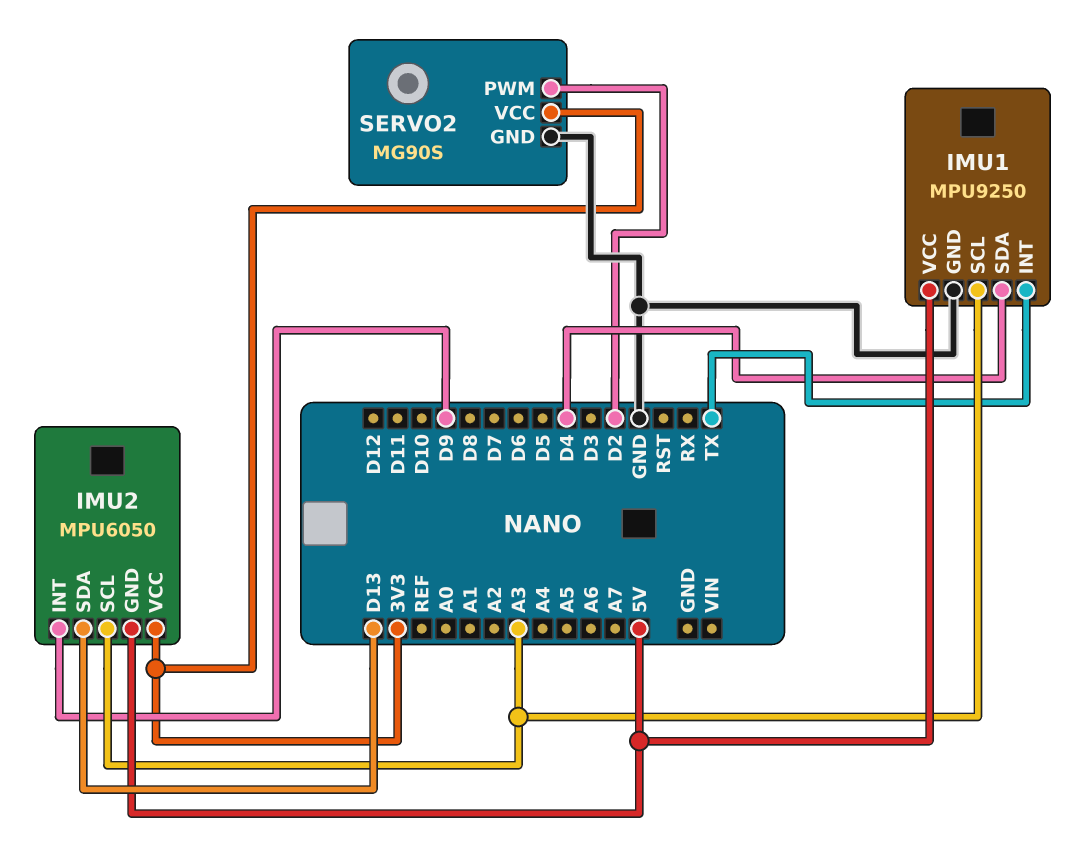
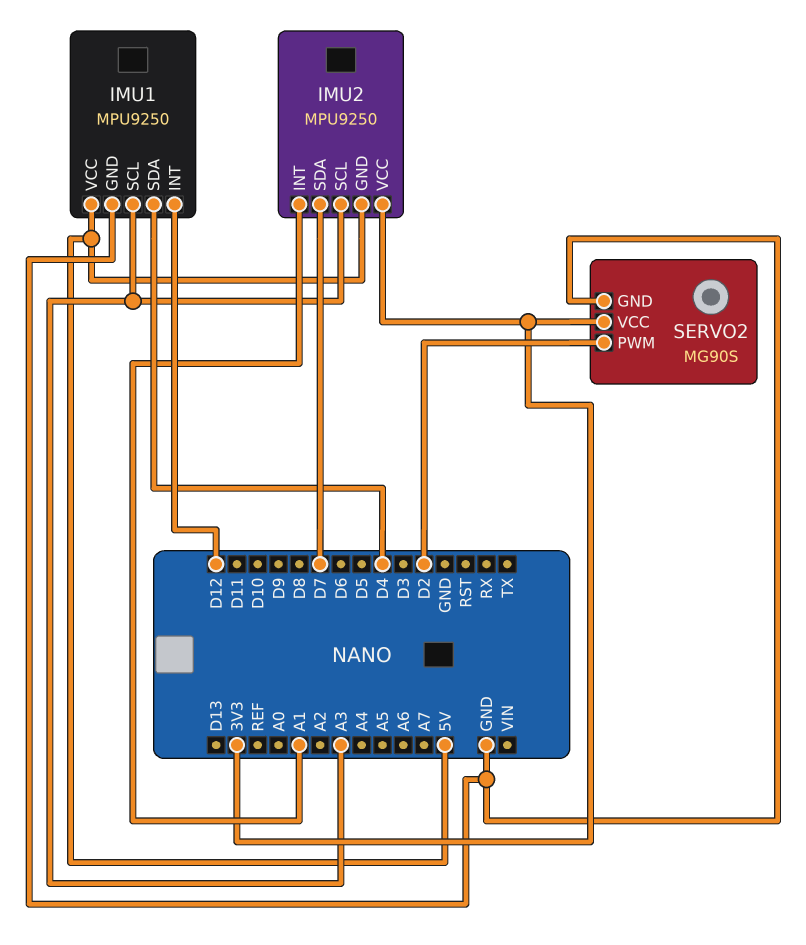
IMU1 pin INT: TX -> D12
IMU2: MPU6050 -> MPU9250
IMU2 pin INT: D9 -> A1
IMU2 pin SDA: D13 -> D7

